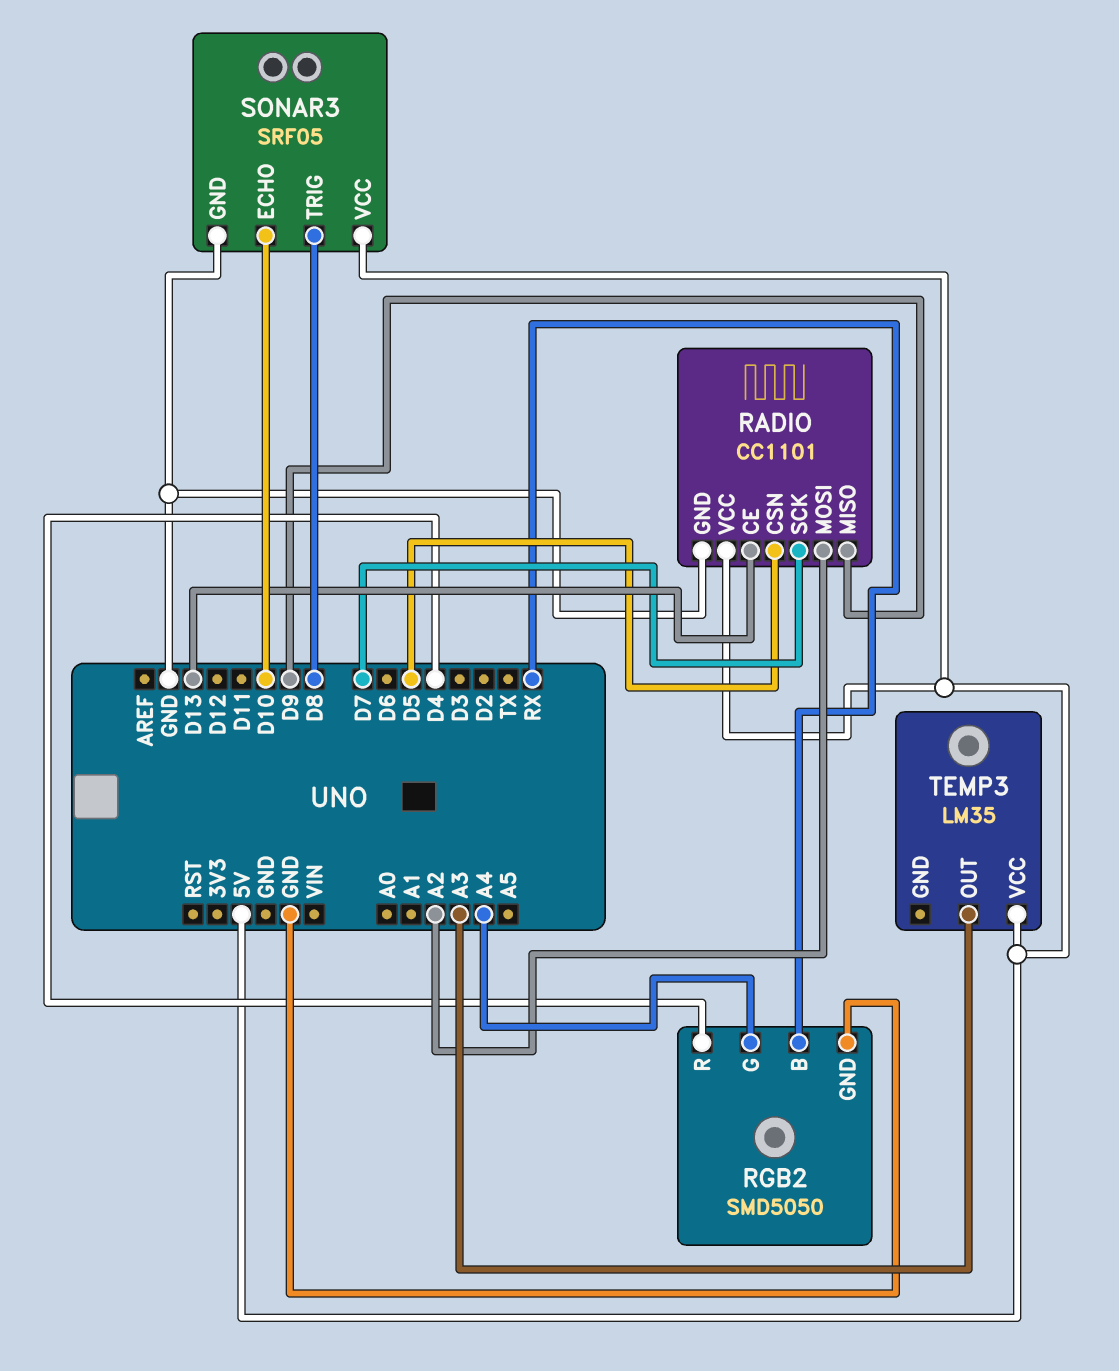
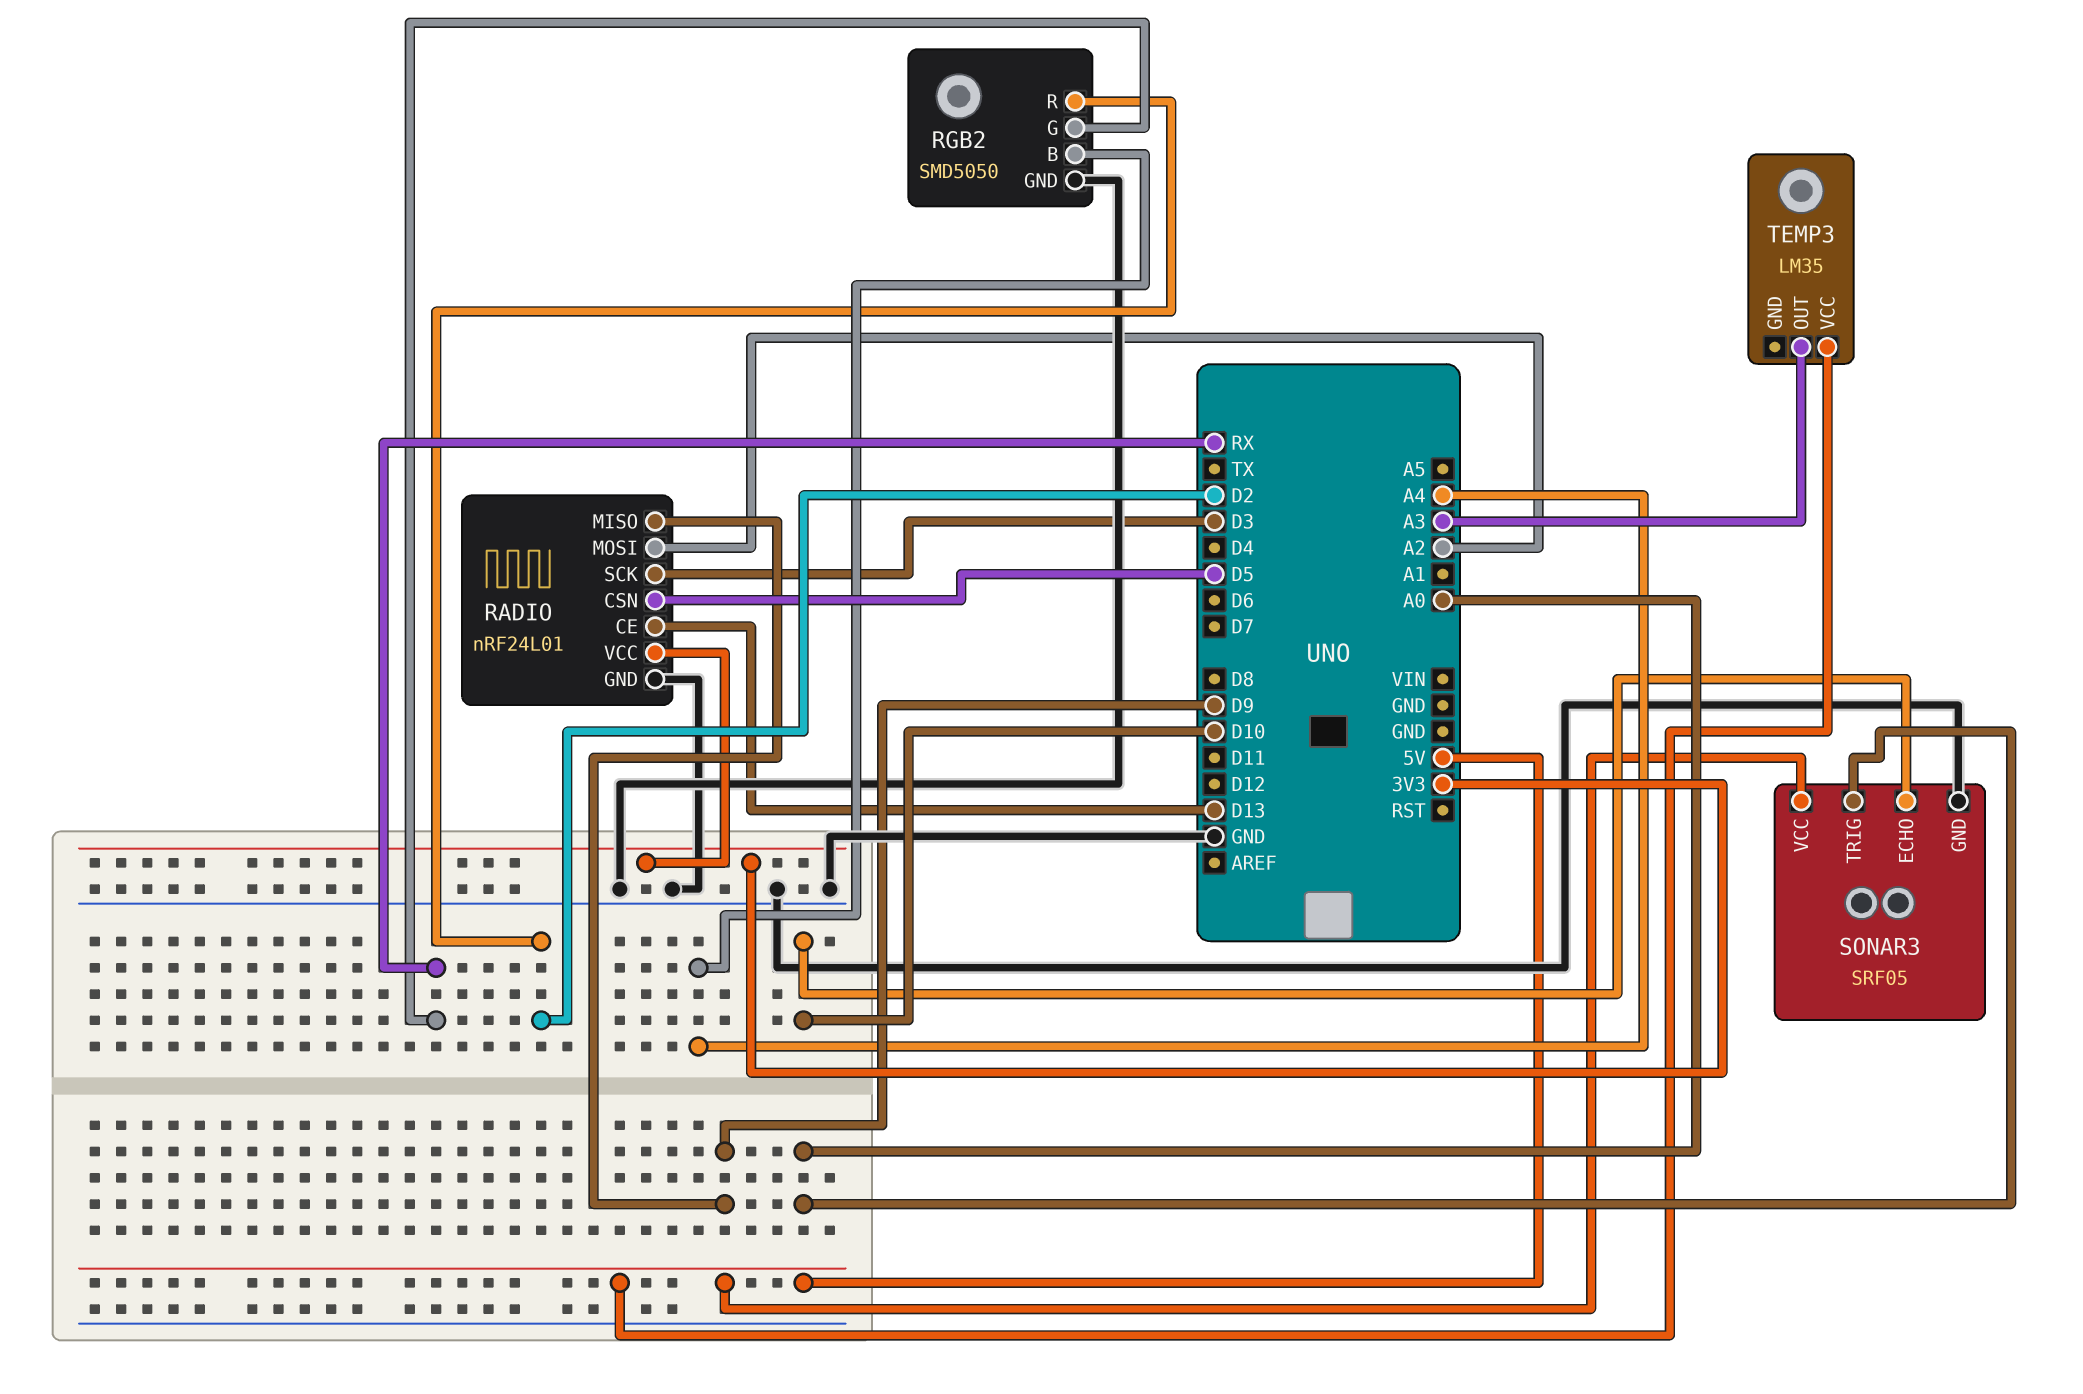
RADIO: CC1101 -> nRF24L01
RADIO pin SCK: D7 -> D3
RADIO pin VCC: 5V -> 3V3
RGB2 pin B: RX -> A4
RGB2 pin G: A4 -> RX
RGB2 pin R: D4 -> D2
SONAR3 pin TRIG: D8 -> A0

